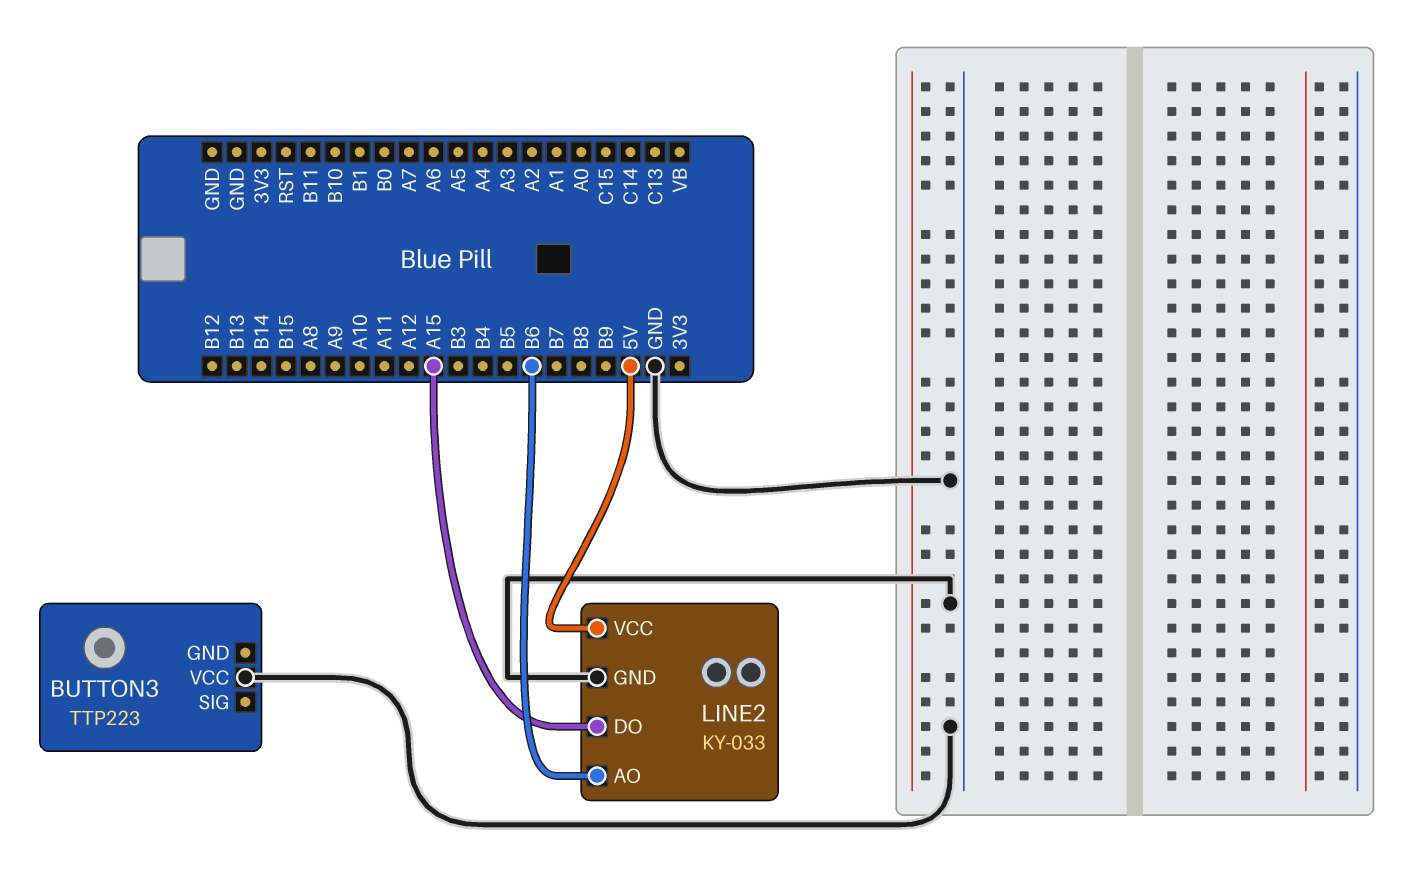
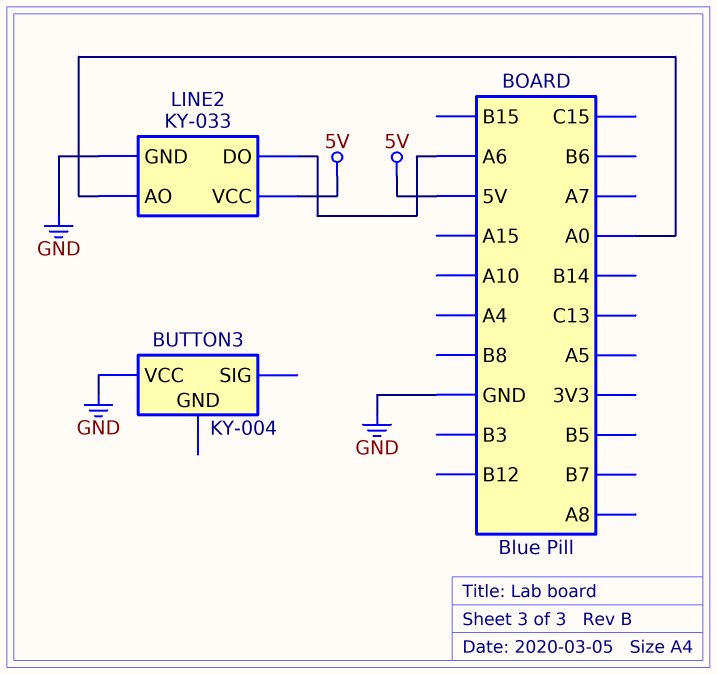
BUTTON3: TTP223 -> KY-004
LINE2 pin AO: B6 -> A0
LINE2 pin DO: A15 -> A6

